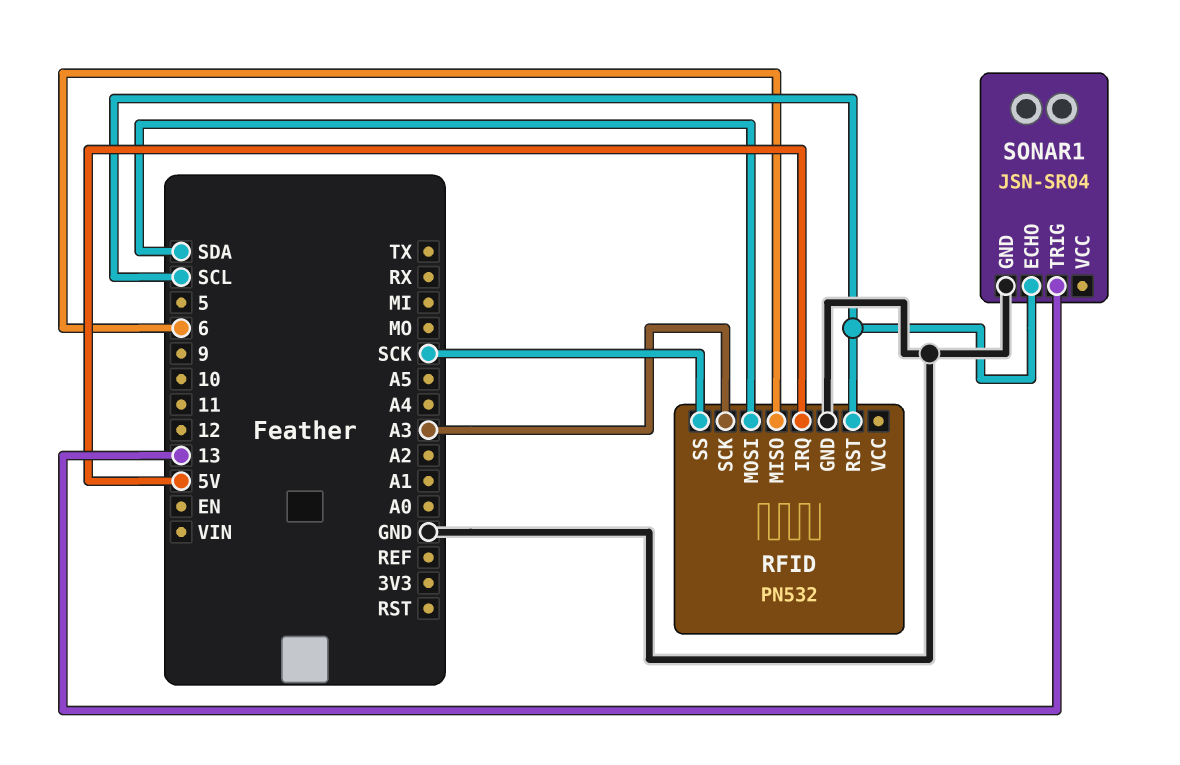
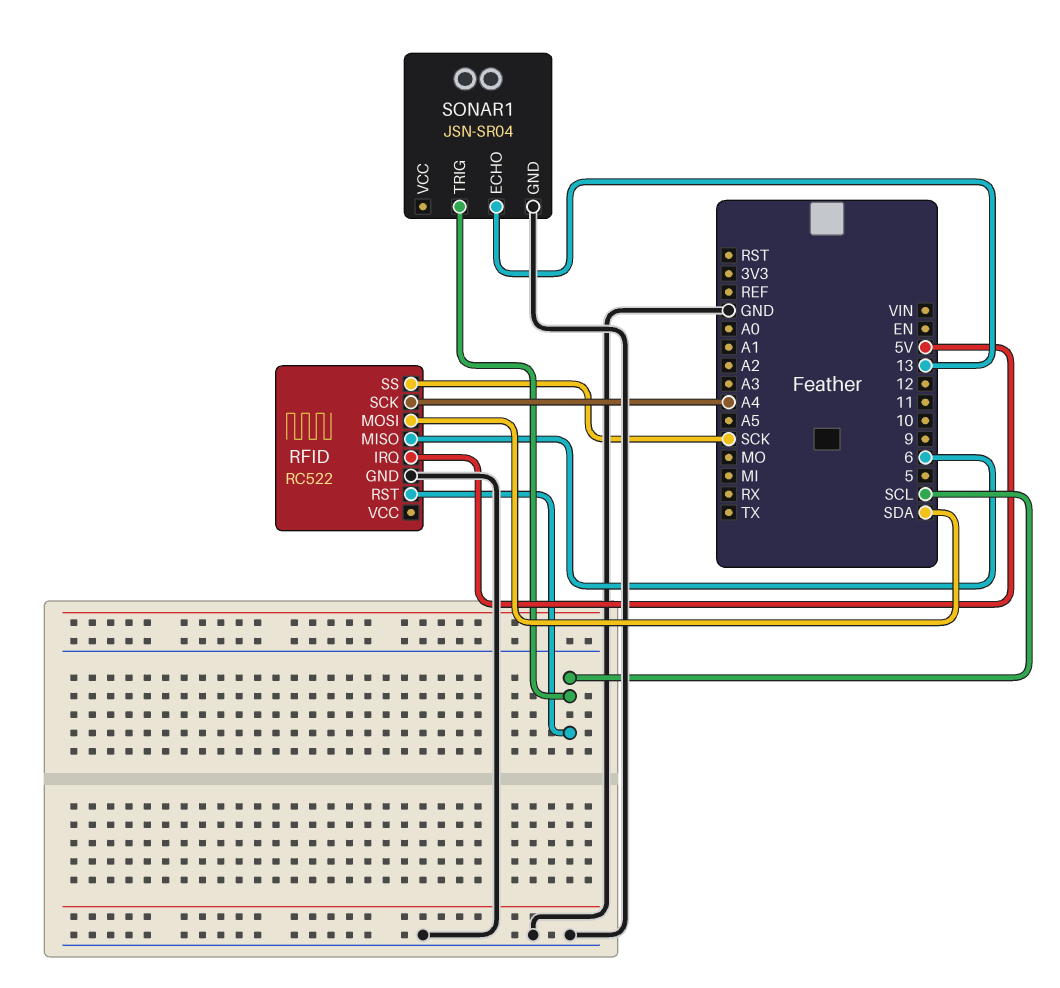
RFID: PN532 -> RC522
RFID pin SCK: A3 -> A4
SONAR1 pin ECHO: SCL -> 13
SONAR1 pin TRIG: 13 -> SCL

